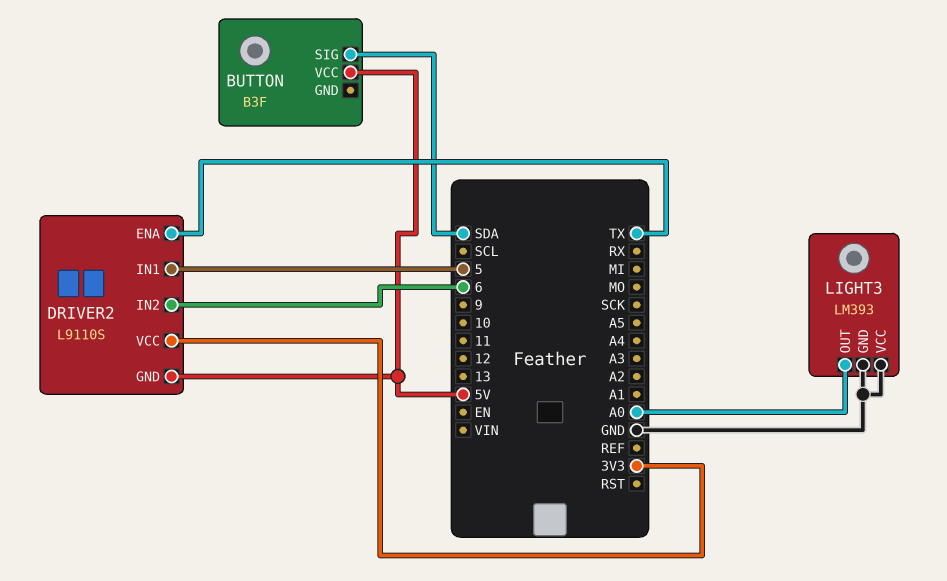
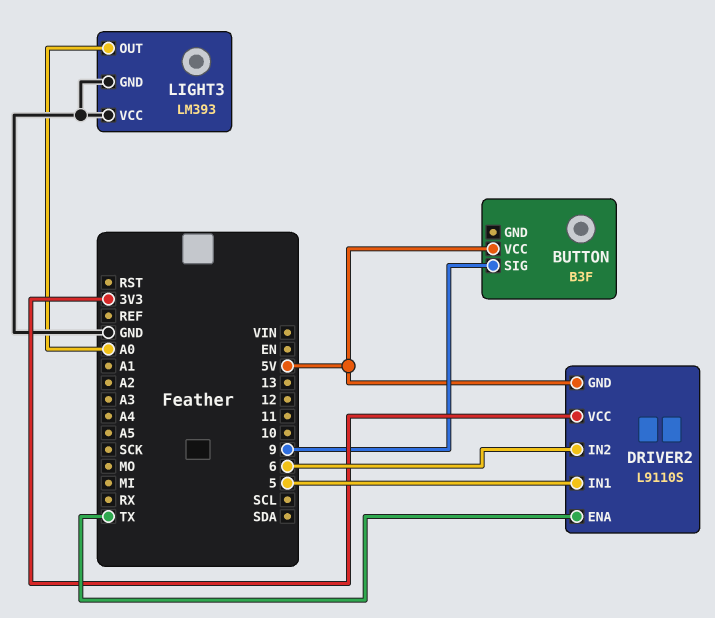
BUTTON pin SIG: SDA -> 9

